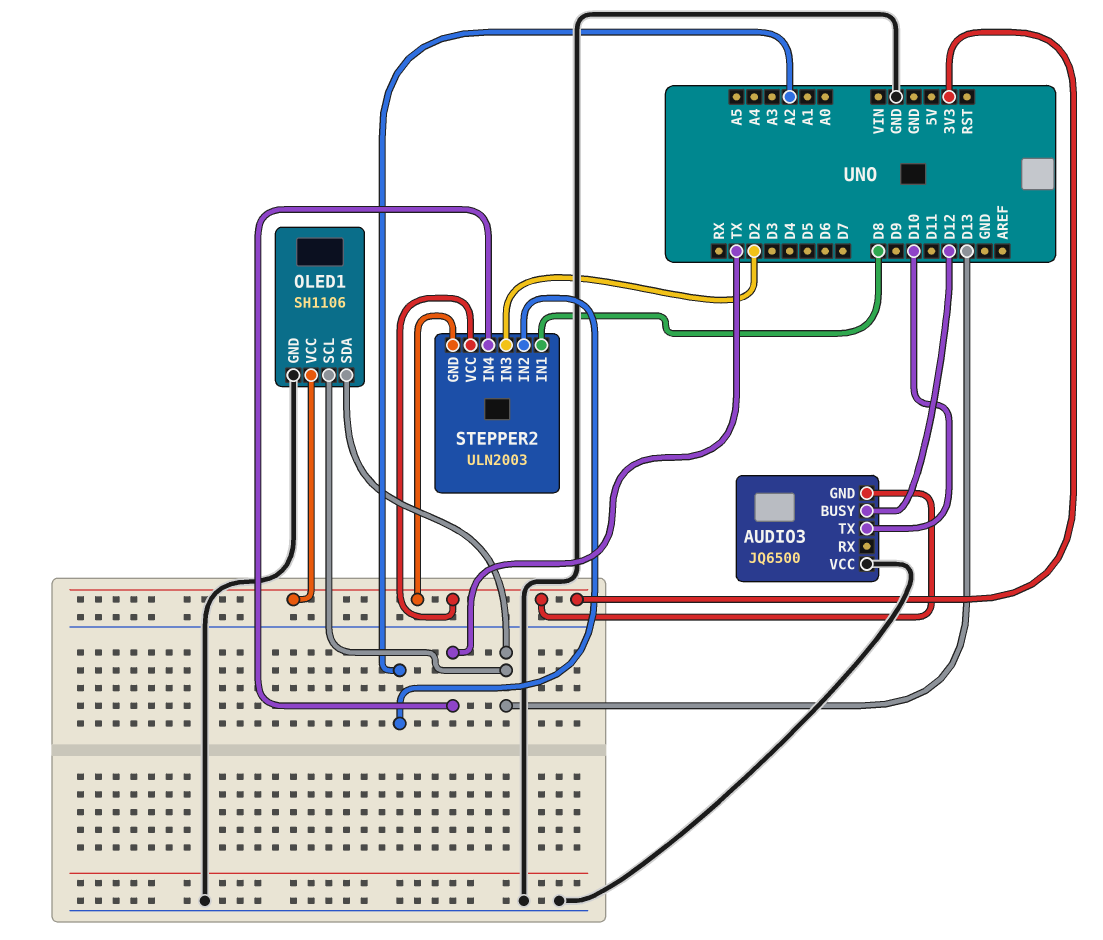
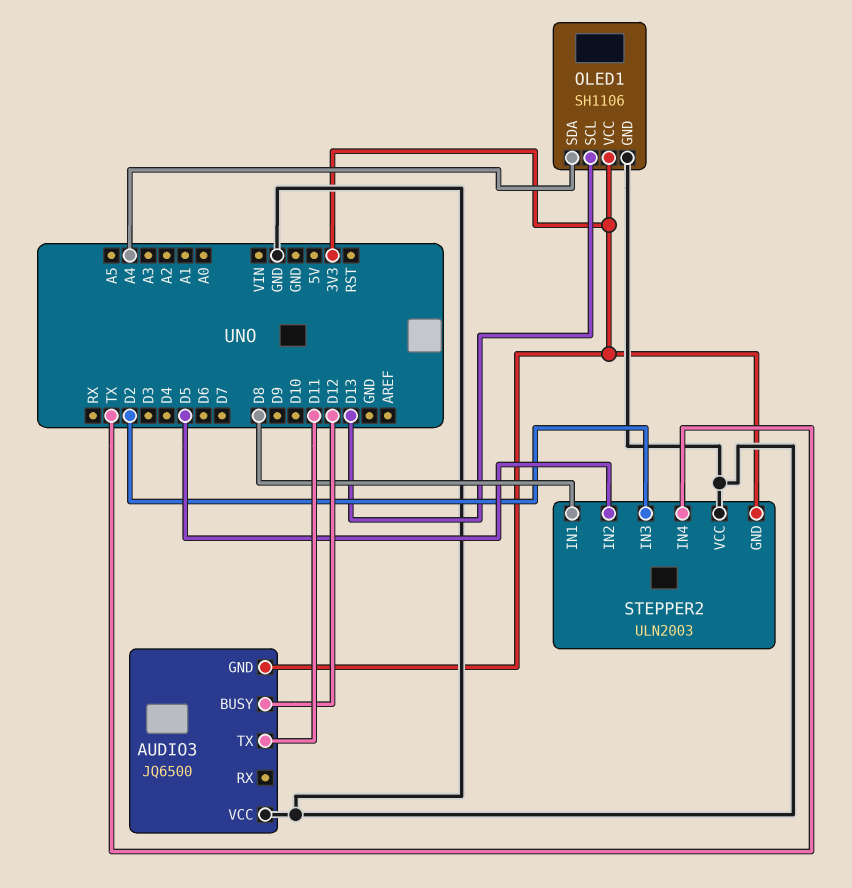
AUDIO3 pin TX: D10 -> D11
OLED1 pin SDA: D13 -> A4
STEPPER2 pin IN2: A2 -> D5
STEPPER2 pin VCC: 3V3 -> GND

